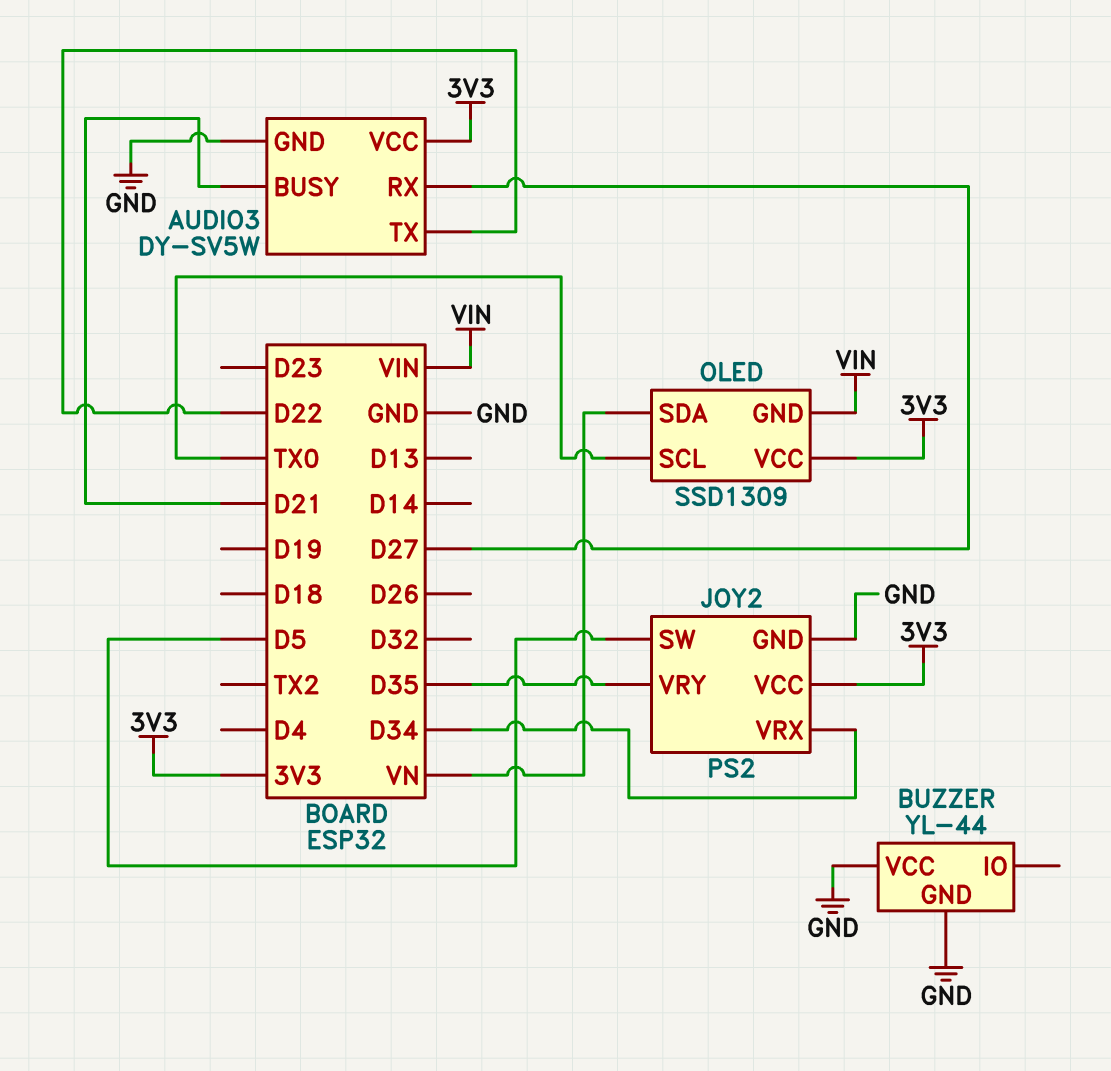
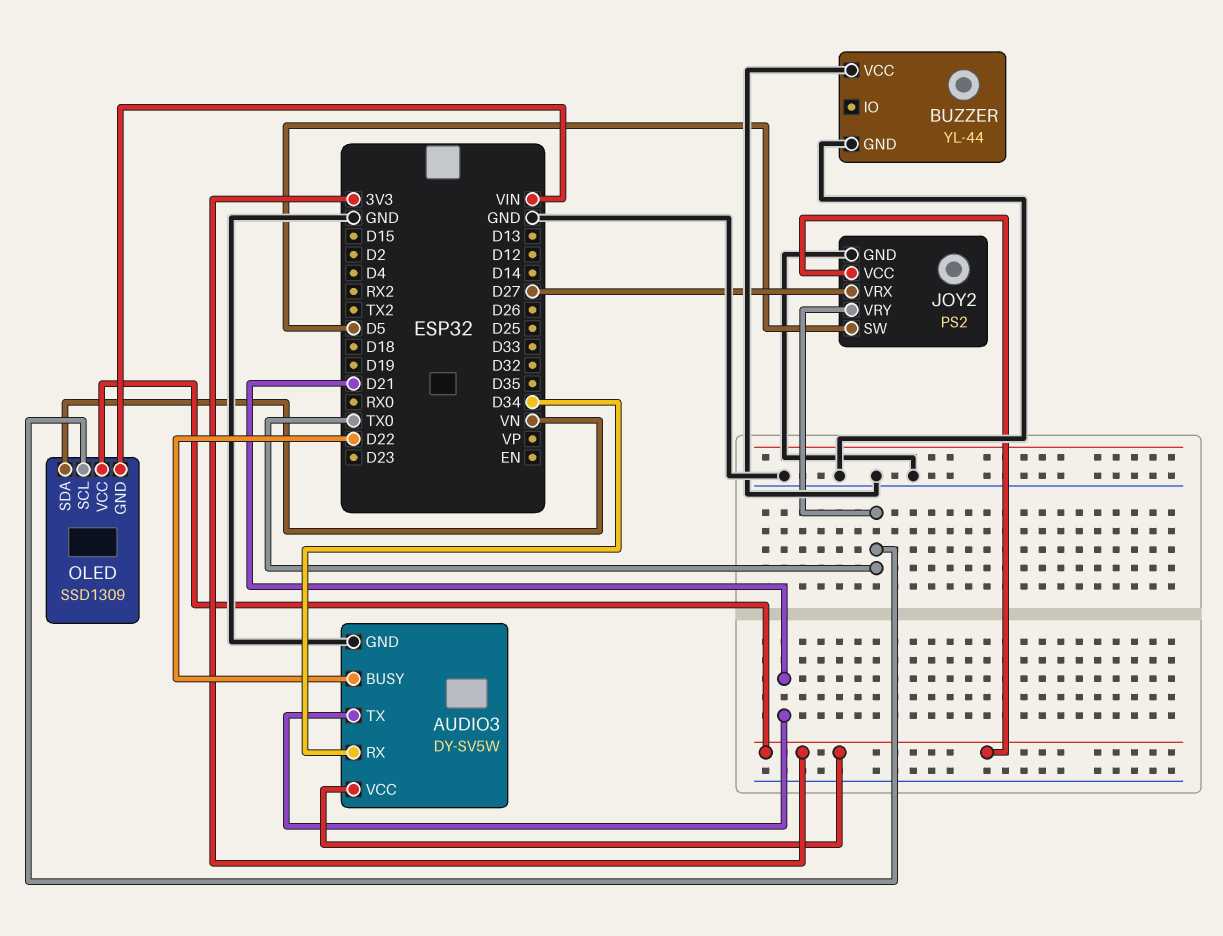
AUDIO3 pin BUSY: D21 -> D22
AUDIO3 pin RX: D27 -> D34
AUDIO3 pin TX: D22 -> D21
JOY2 pin VRX: D34 -> D27
JOY2 pin VRY: D35 -> TX0

